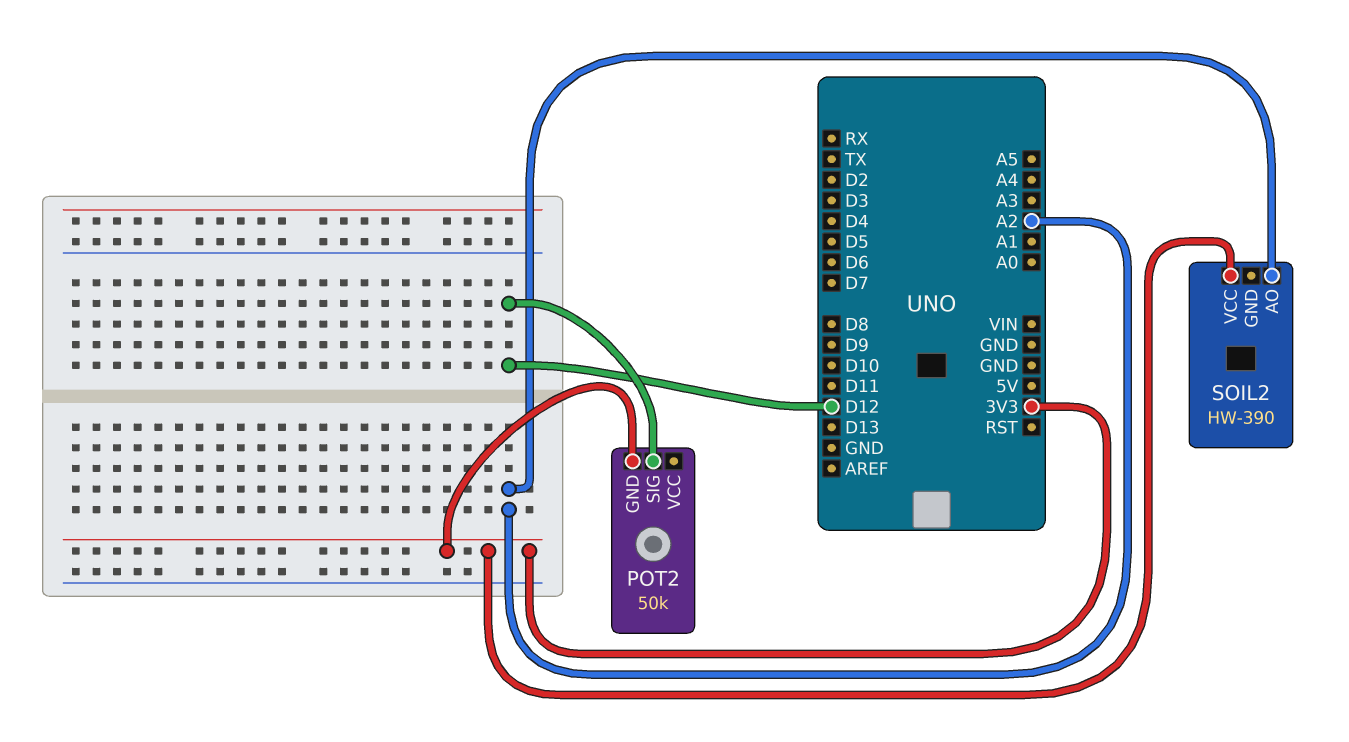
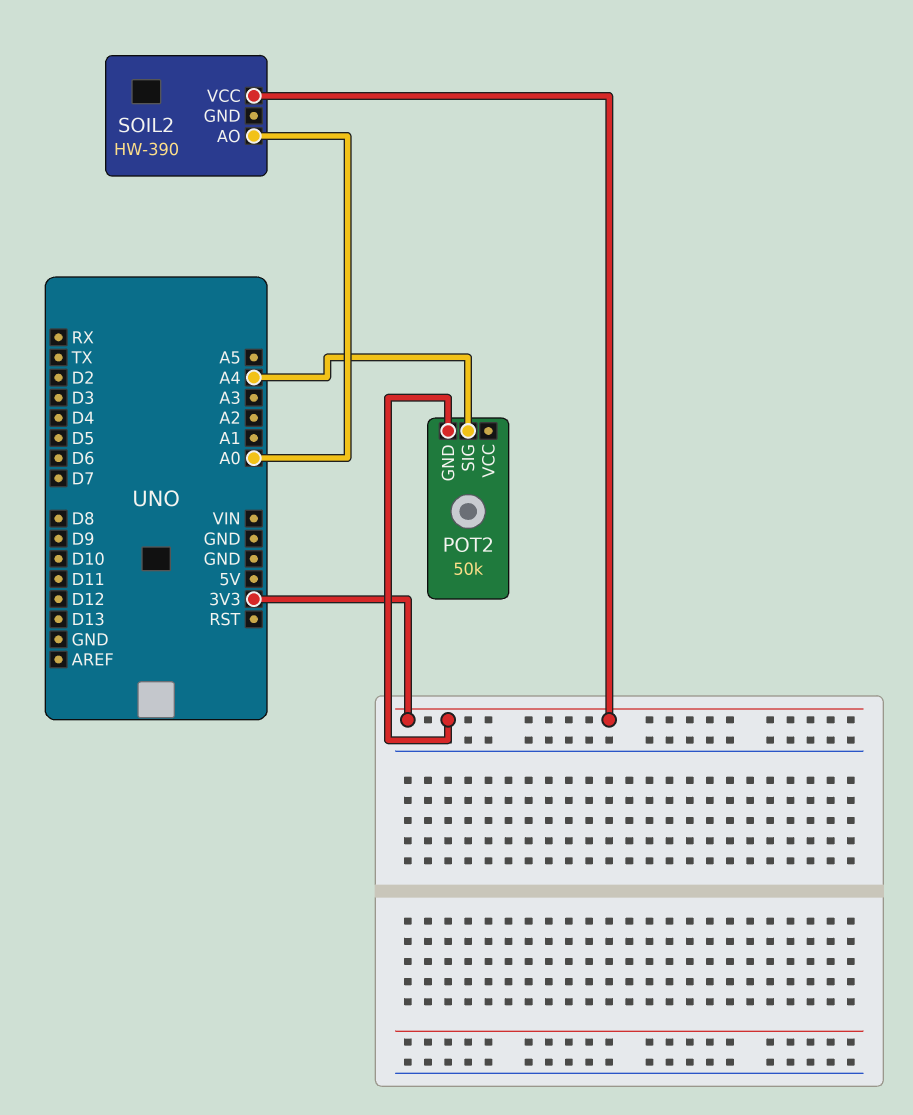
POT2 pin SIG: D12 -> A4
SOIL2 pin AO: A2 -> A0

